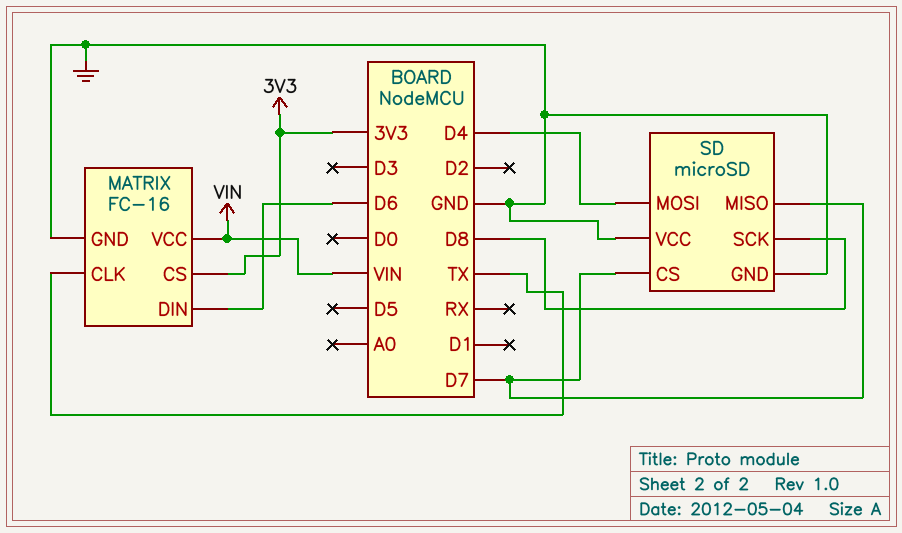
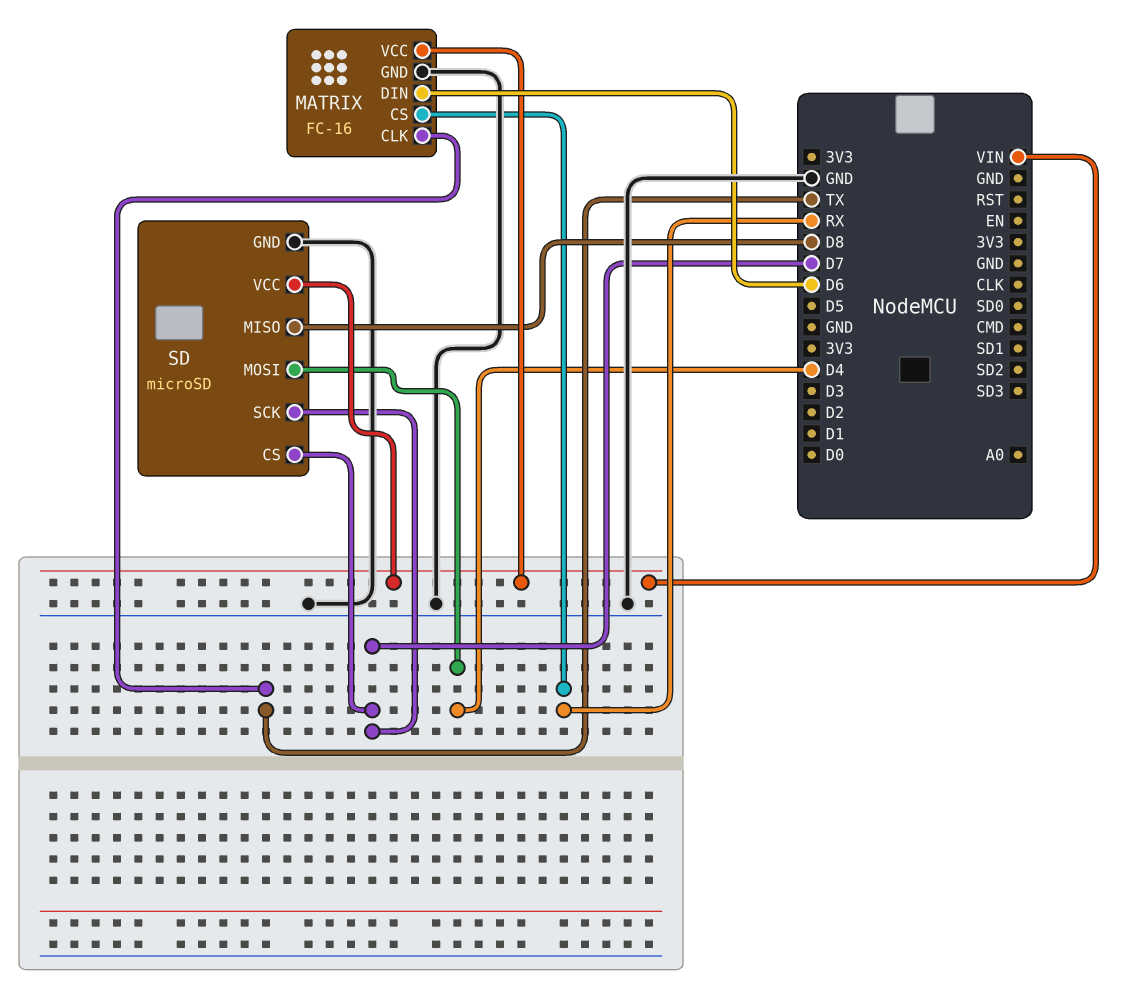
MATRIX pin CS: 3V3 -> RX
SD pin MISO: D7 -> D8
SD pin SCK: D8 -> D7
SD pin VCC: GND -> VIN

